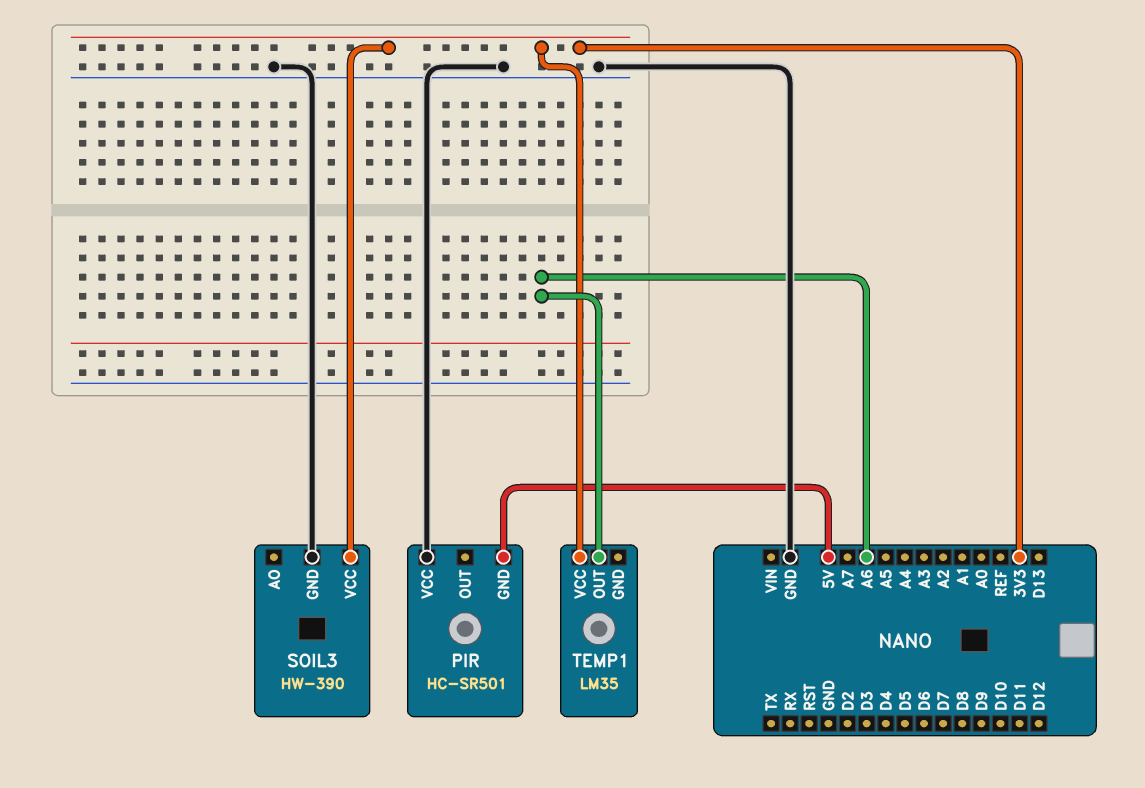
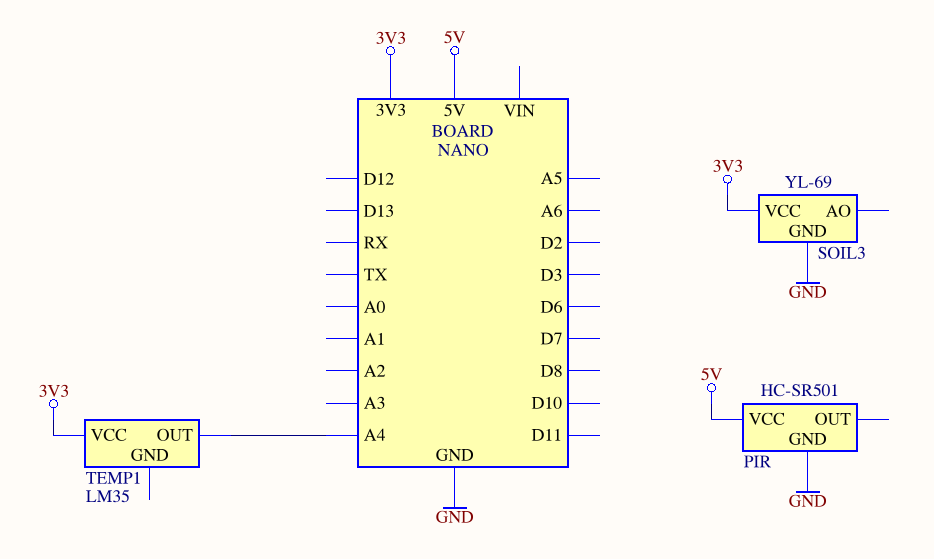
PIR pin GND: 5V -> GND
PIR pin VCC: GND -> 5V
SOIL3: HW-390 -> YL-69
TEMP1 pin OUT: A6 -> A4

